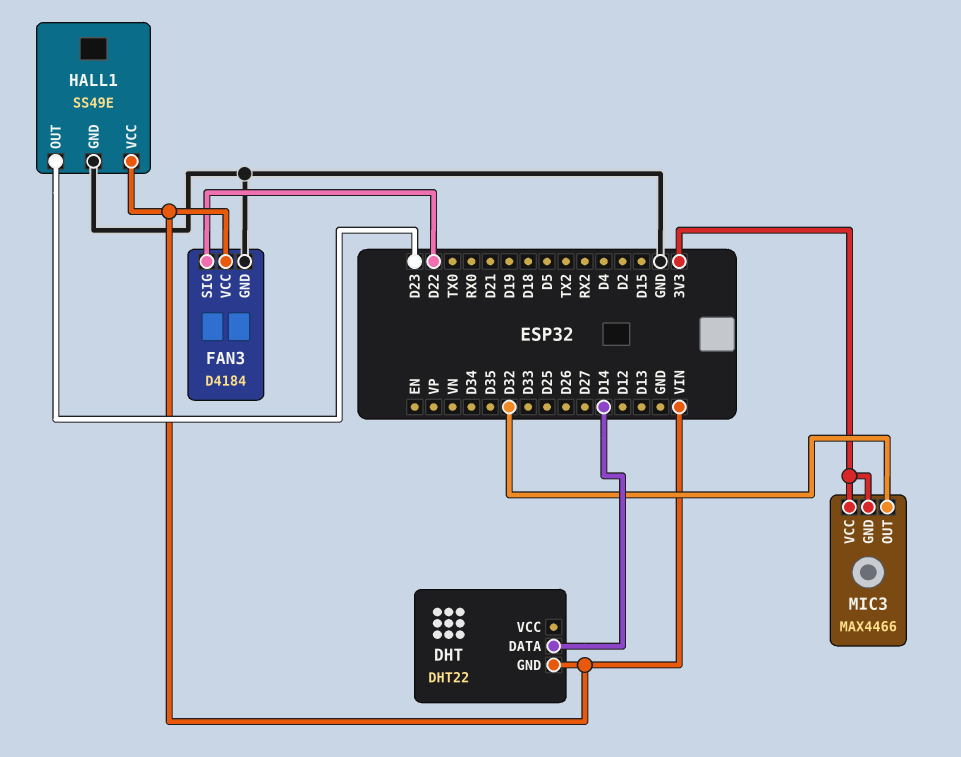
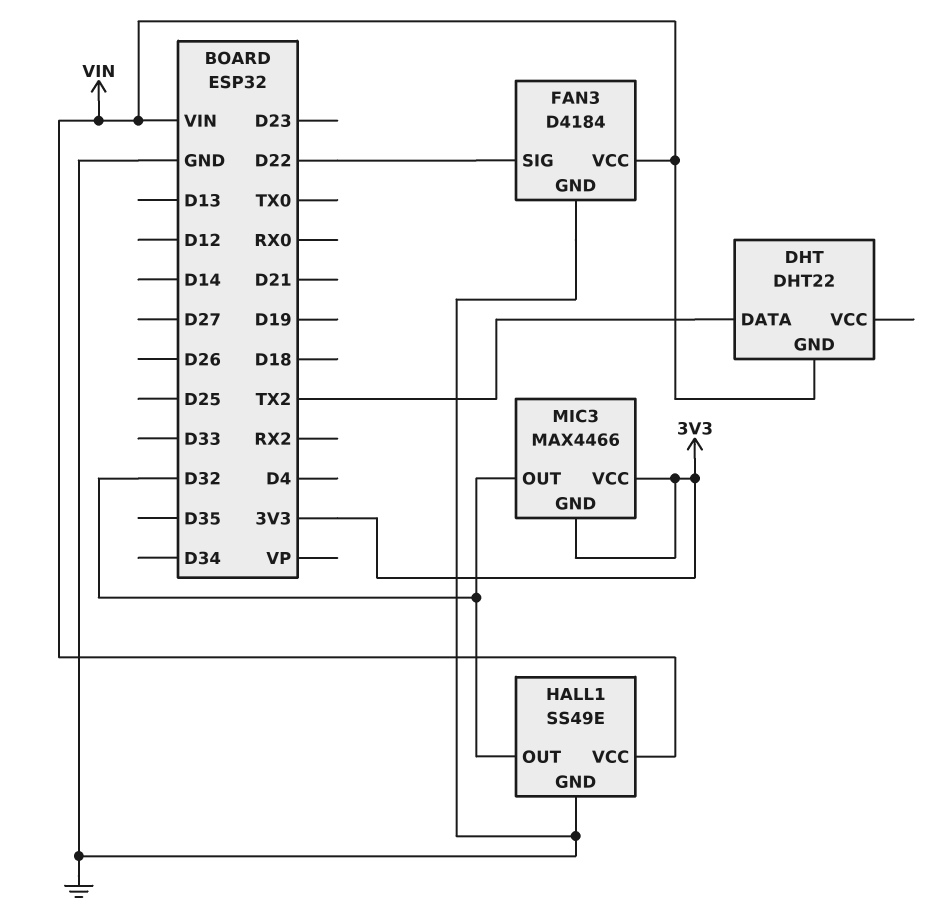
DHT pin DATA: D14 -> TX2
HALL1 pin OUT: D23 -> D32

